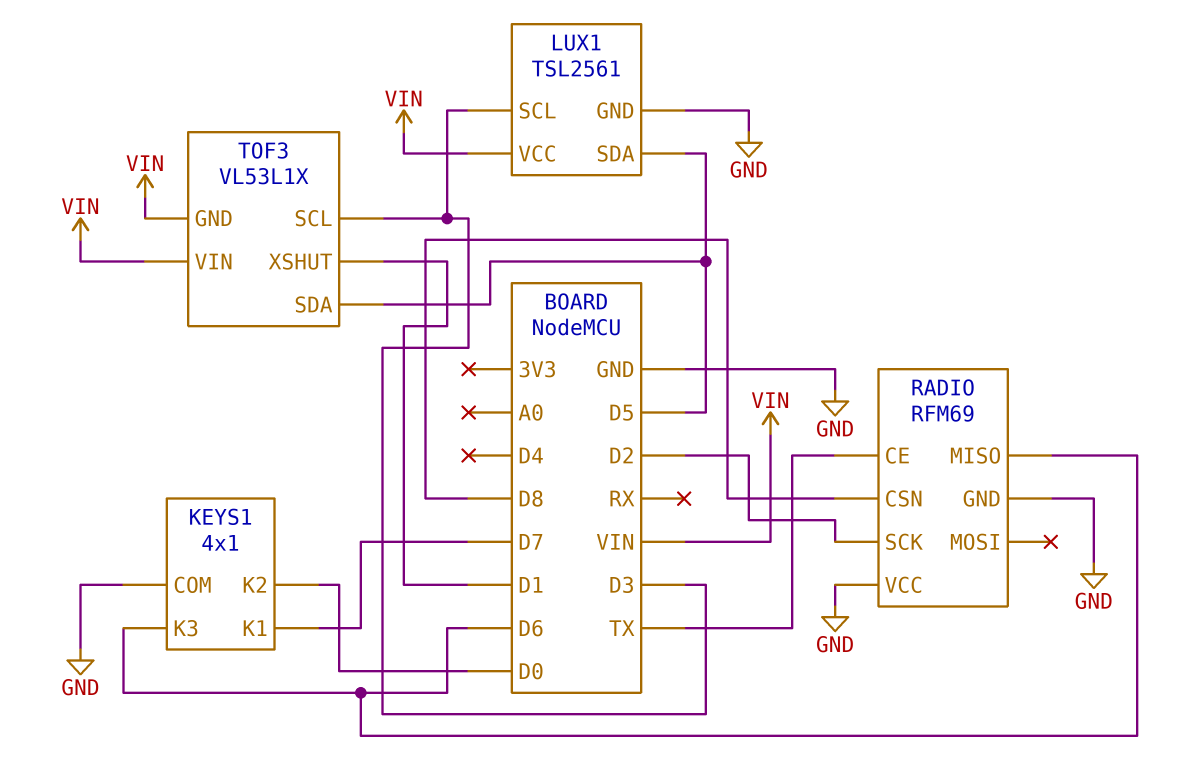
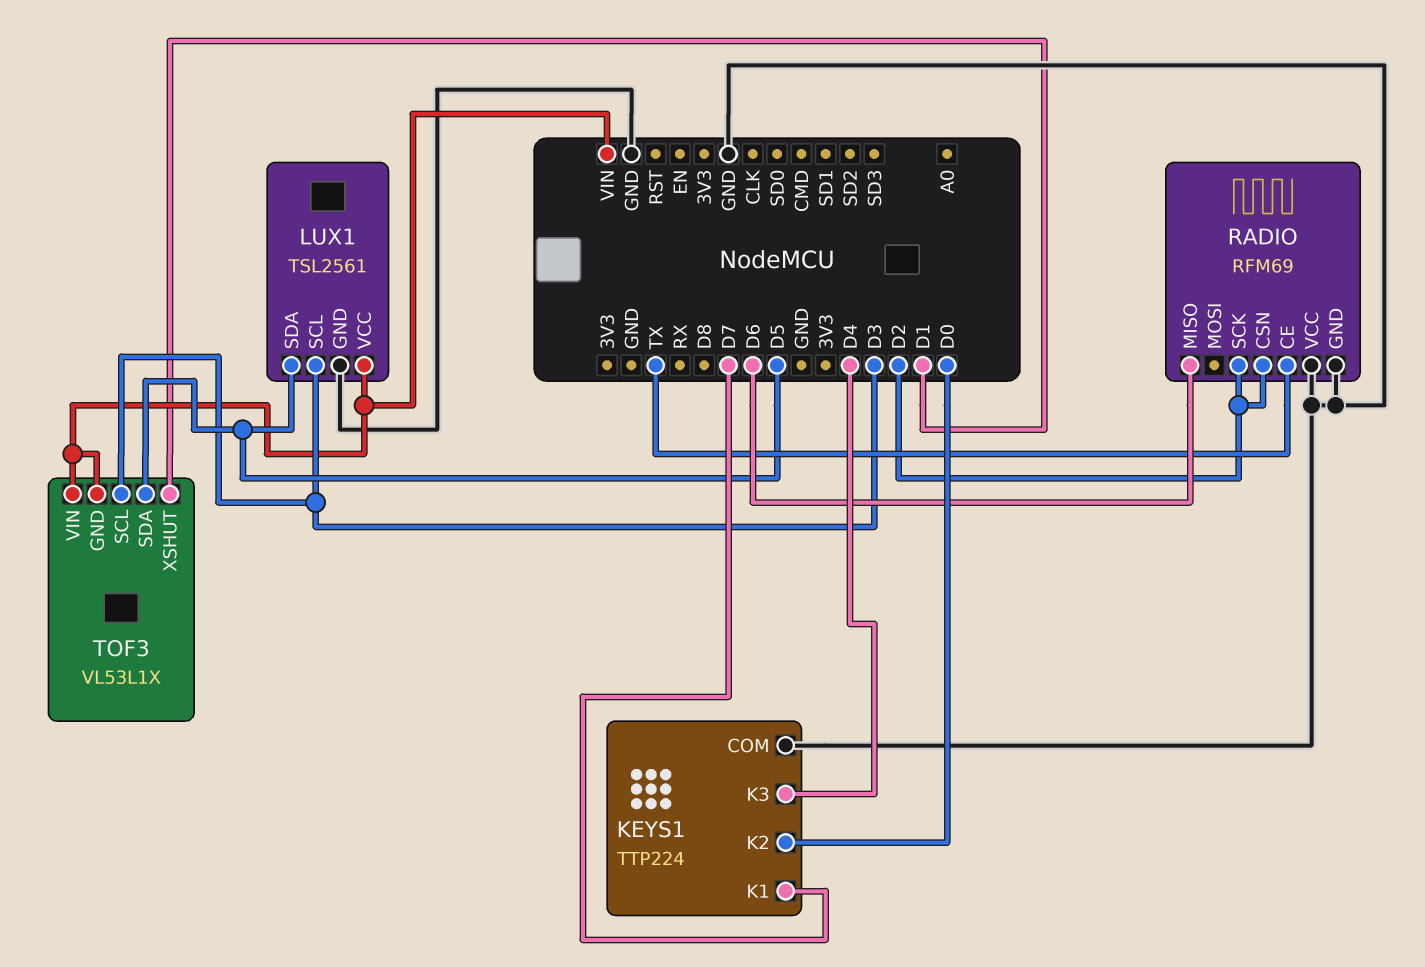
KEYS1: 4x1 -> TTP224
KEYS1 pin K3: D6 -> D4
RADIO pin CSN: D8 -> D2

